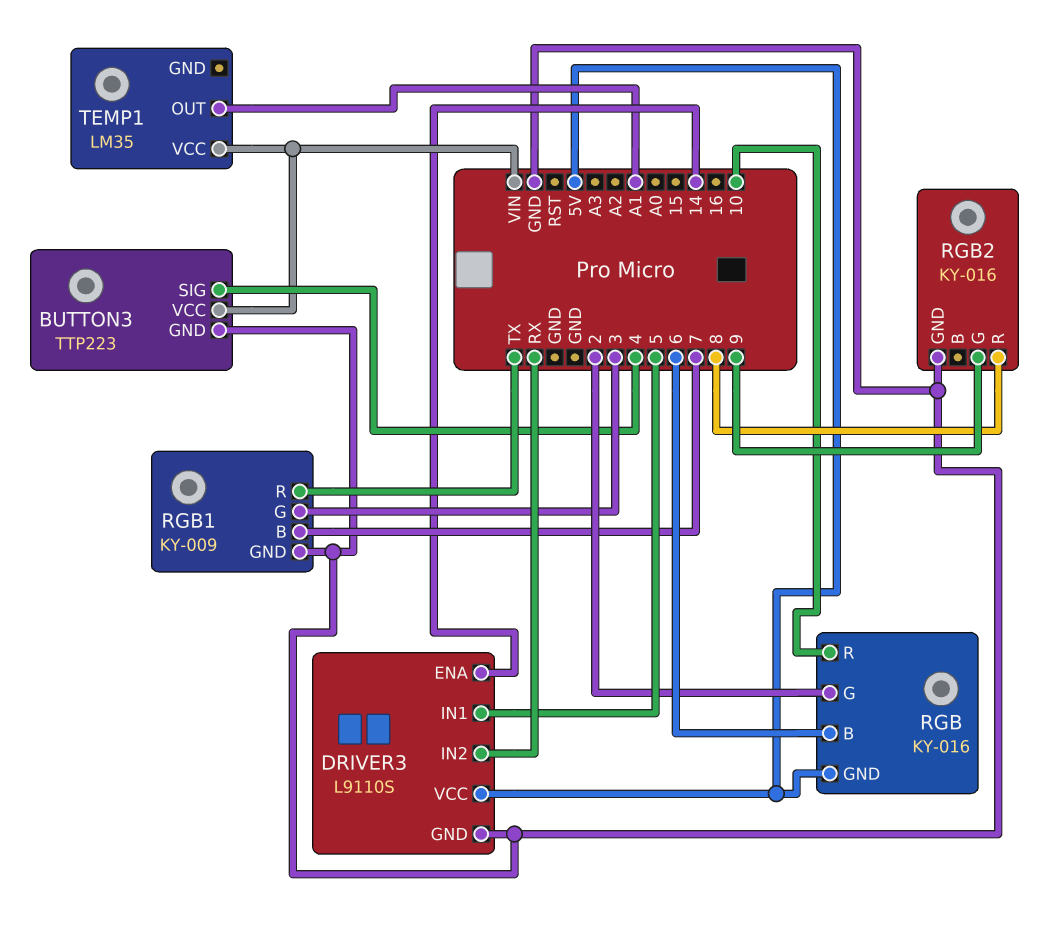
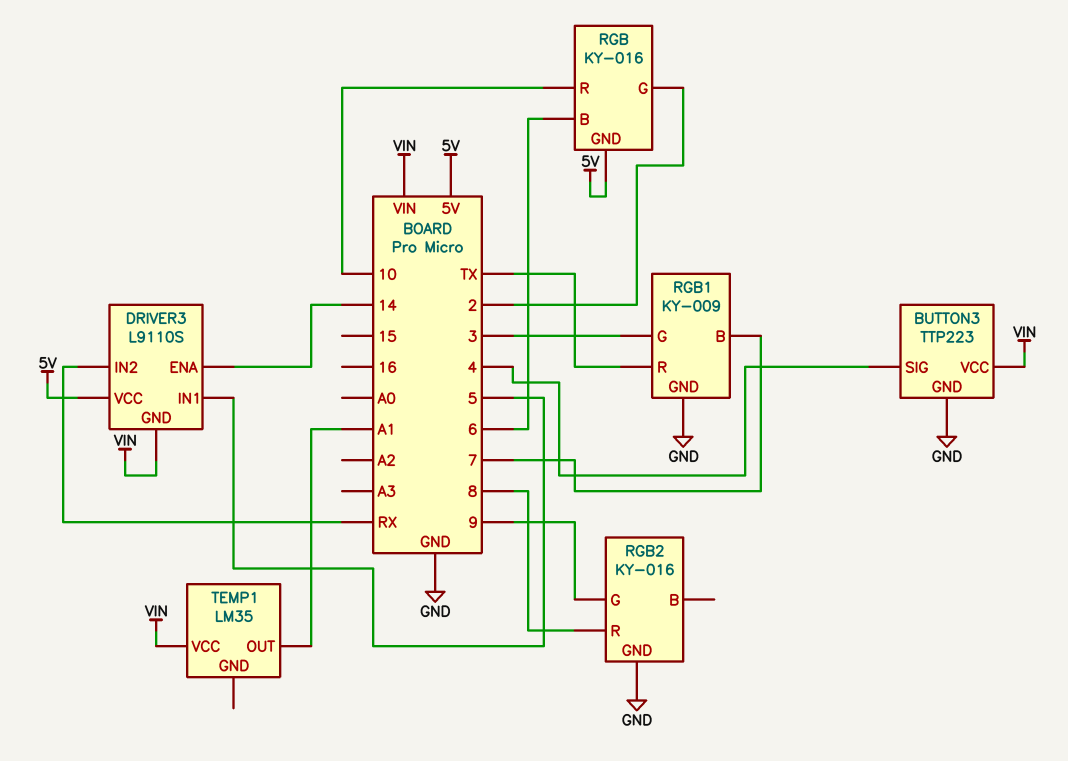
DRIVER3 pin GND: GND -> VIN

